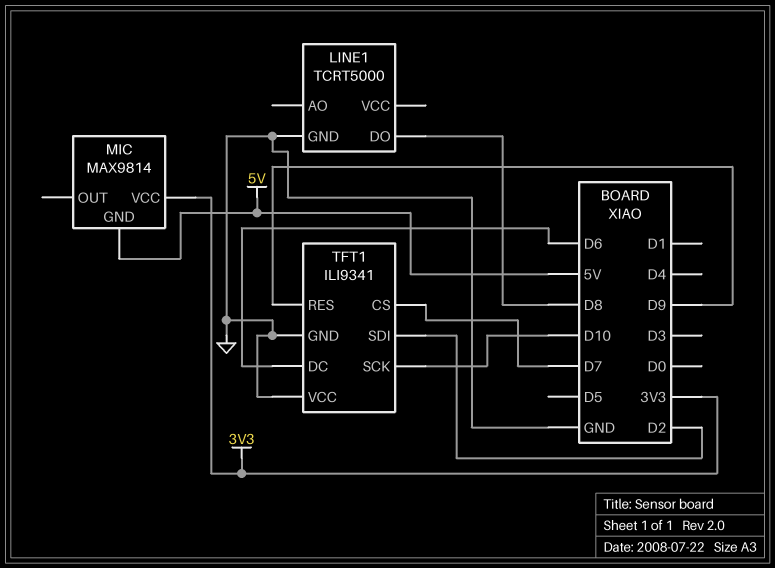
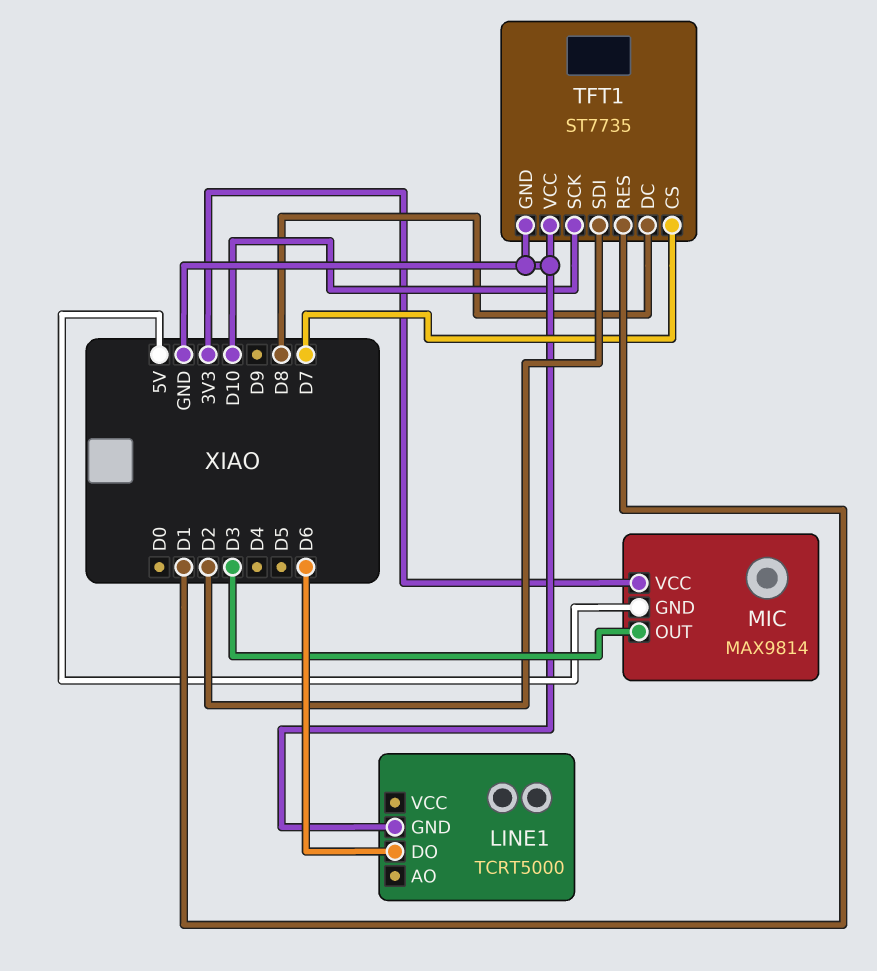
LINE1 pin DO: D8 -> D6
MIC pin OUT: none -> D3
TFT1: ILI9341 -> ST7735
TFT1 pin DC: D6 -> D8
TFT1 pin RES: D9 -> D1

